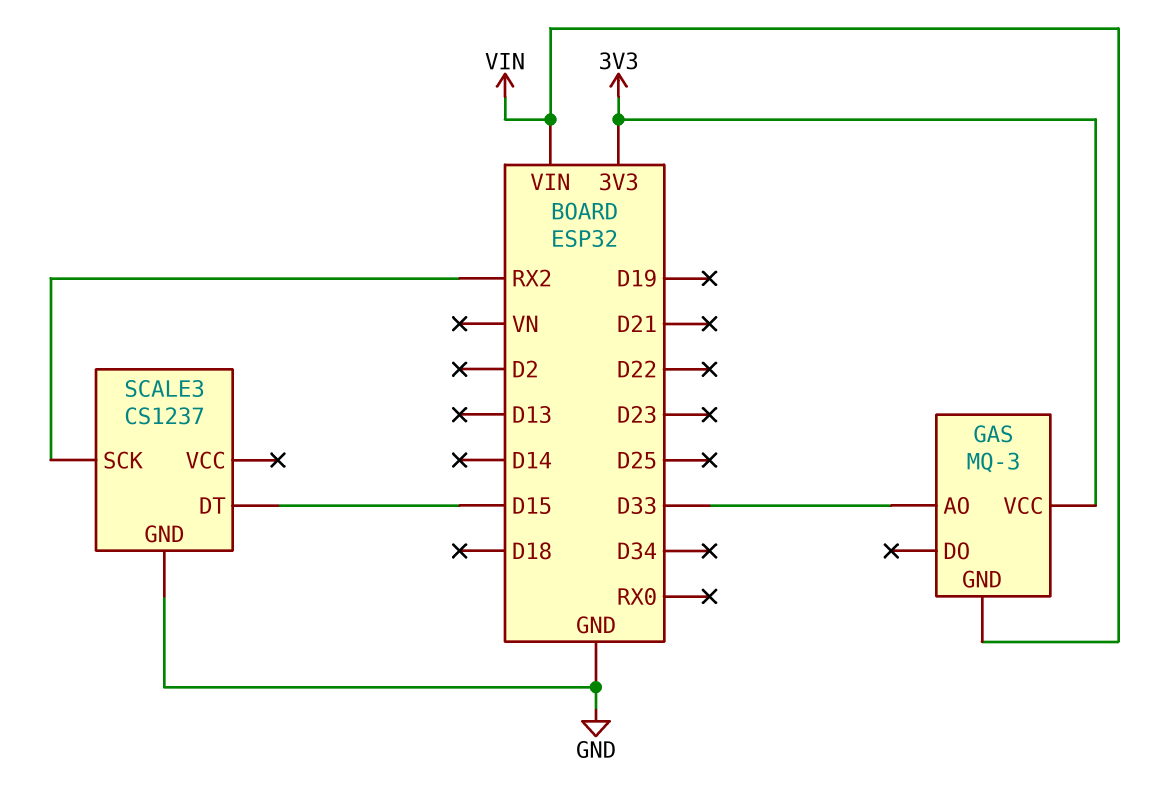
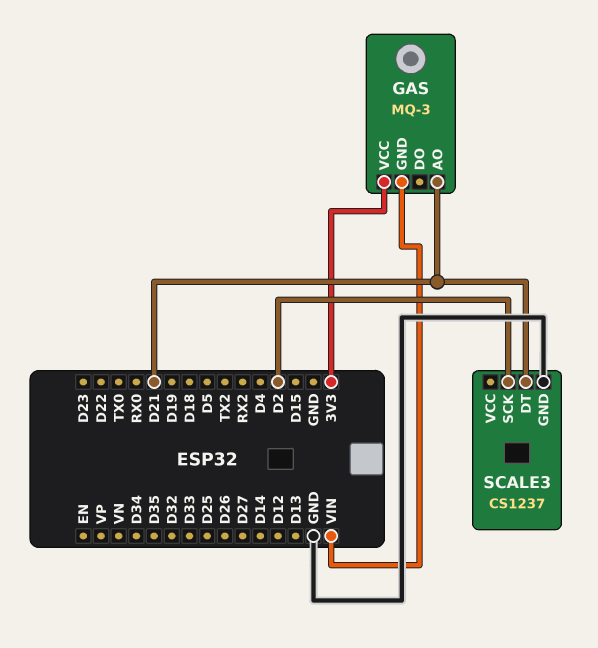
GAS pin AO: D33 -> D21
SCALE3 pin DT: D15 -> D21
SCALE3 pin SCK: RX2 -> D2

